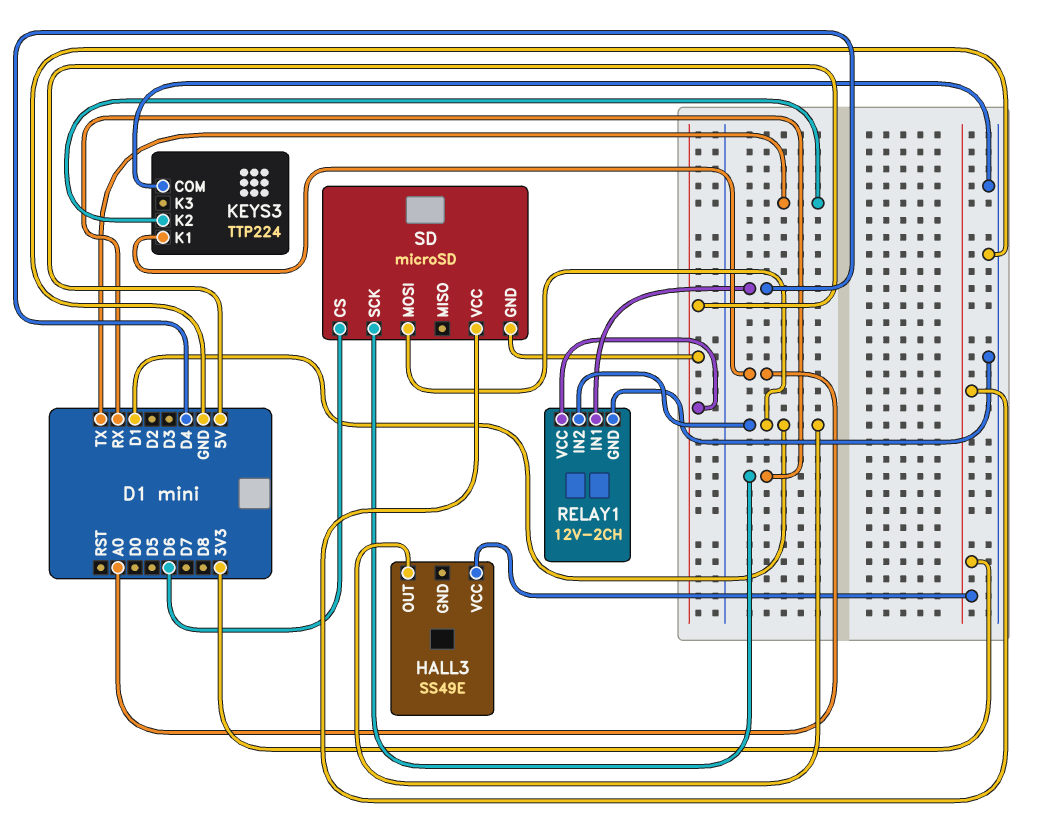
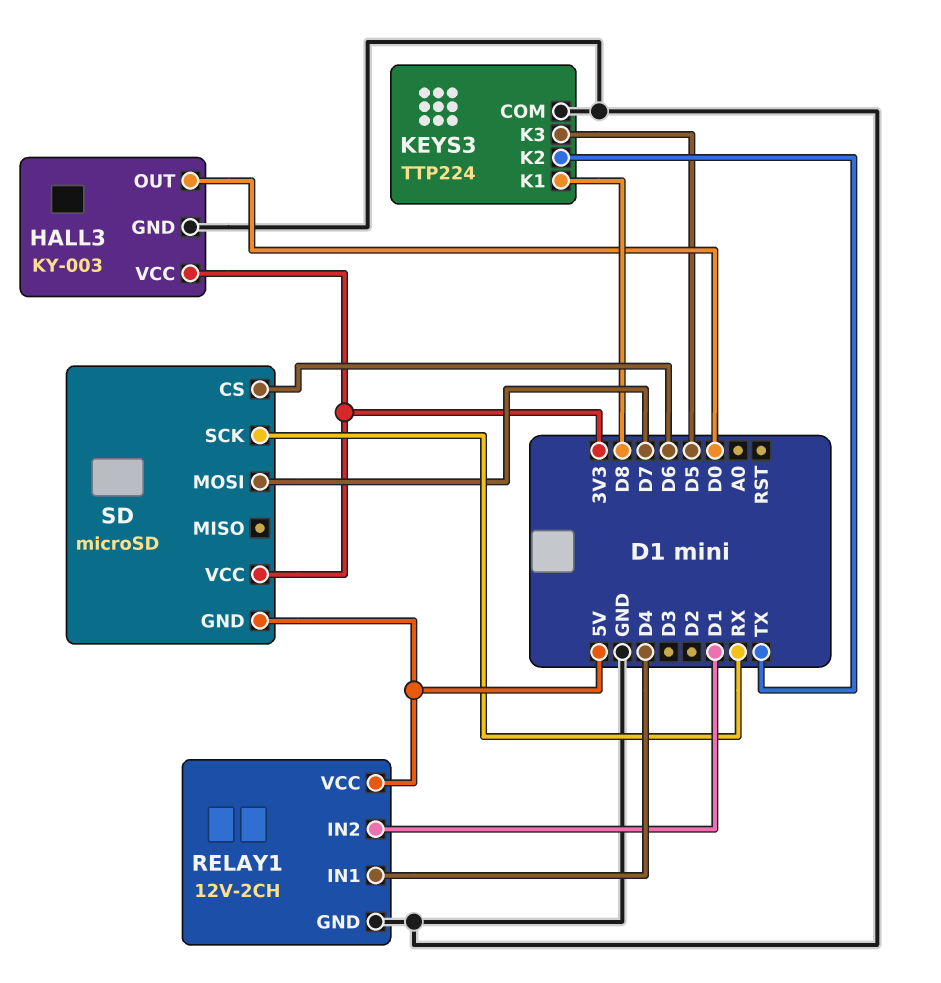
HALL3: SS49E -> KY-003
HALL3 pin GND: none -> GND
HALL3 pin OUT: D1 -> D0
KEYS3 pin K1: A0 -> D8
KEYS3 pin K3: none -> D5
SD pin MOSI: D1 -> D7

